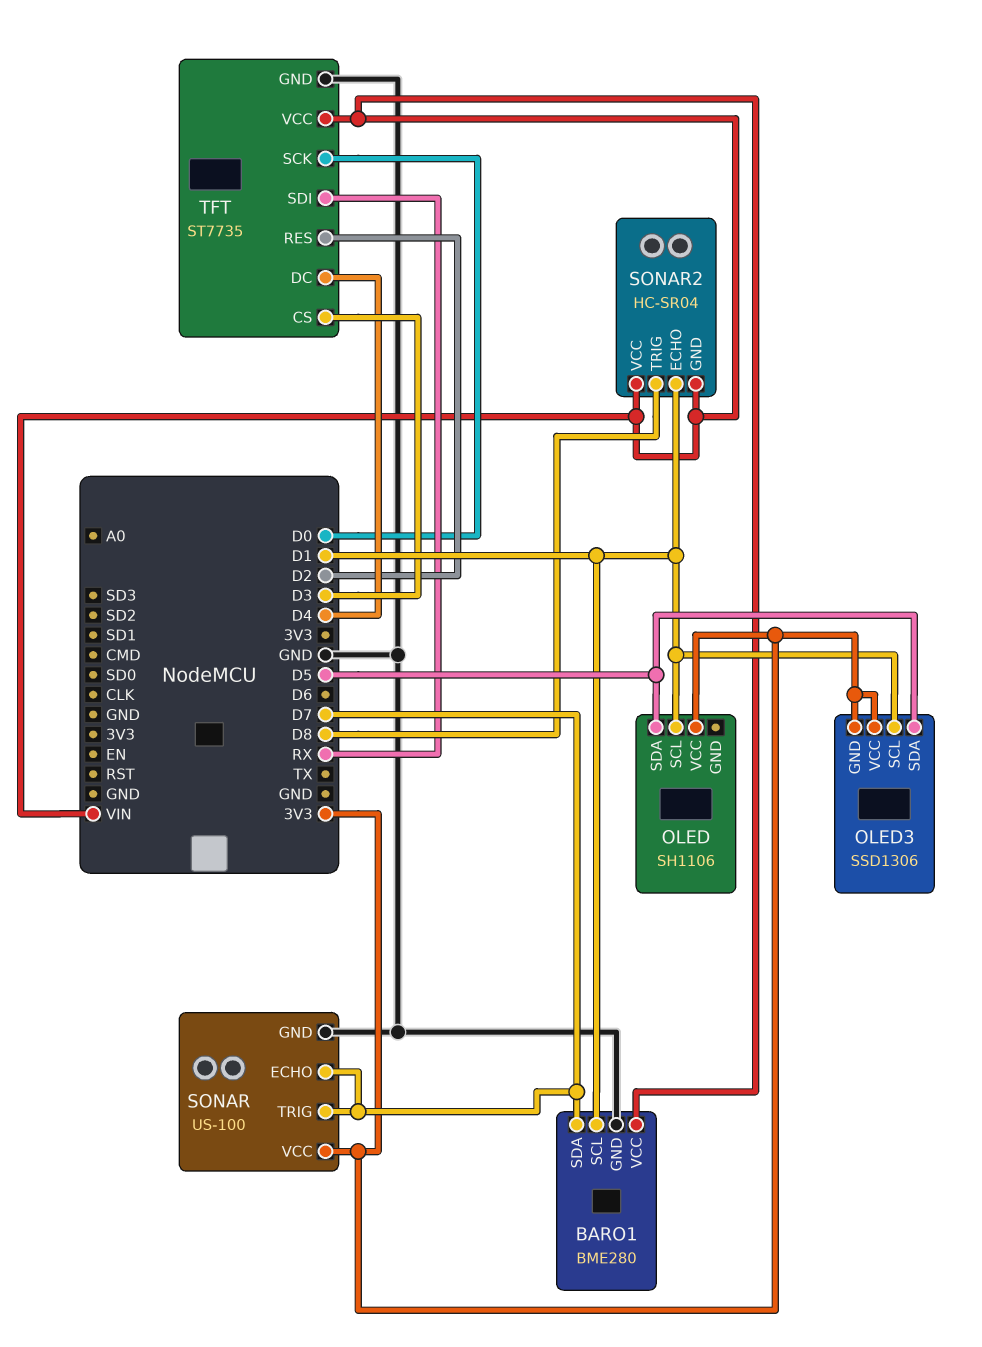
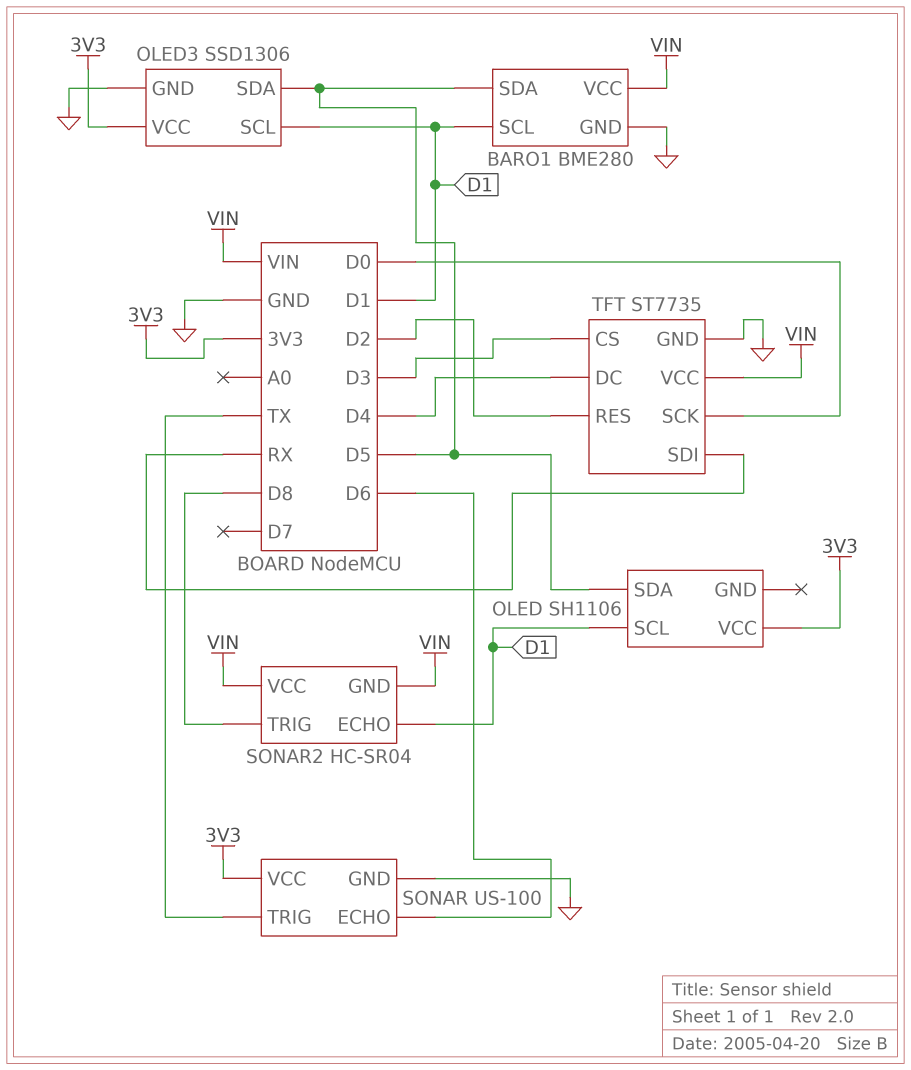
BARO1 pin SDA: D7 -> D5
OLED3 pin GND: 3V3 -> GND
SONAR pin ECHO: D7 -> D6
SONAR pin TRIG: D7 -> TX

